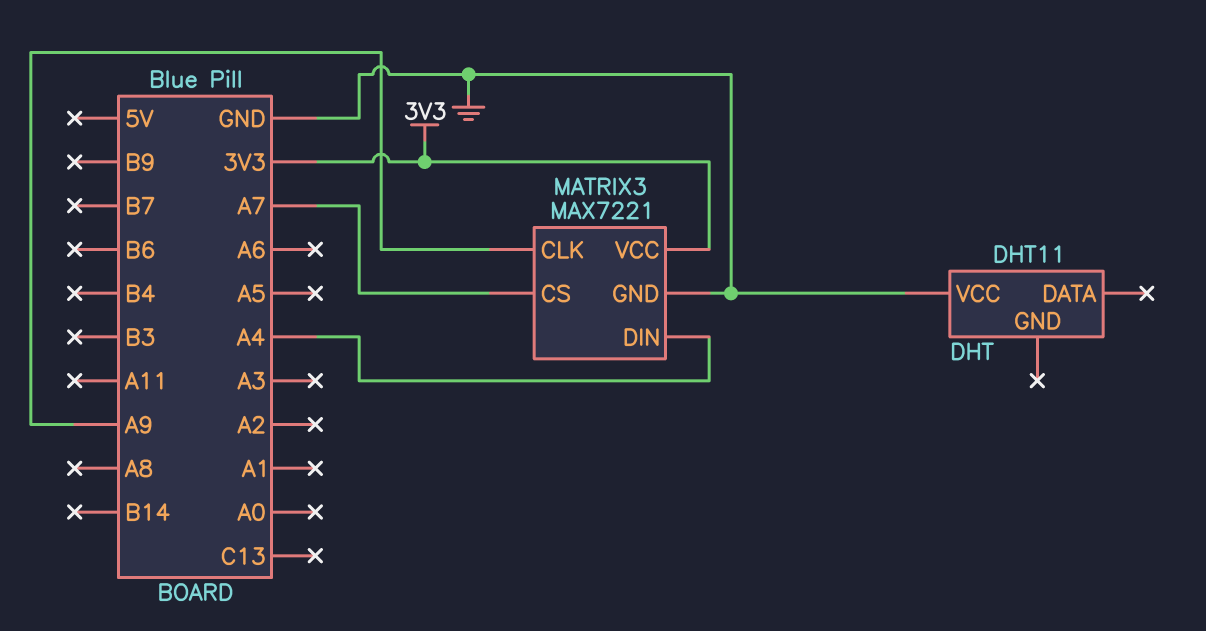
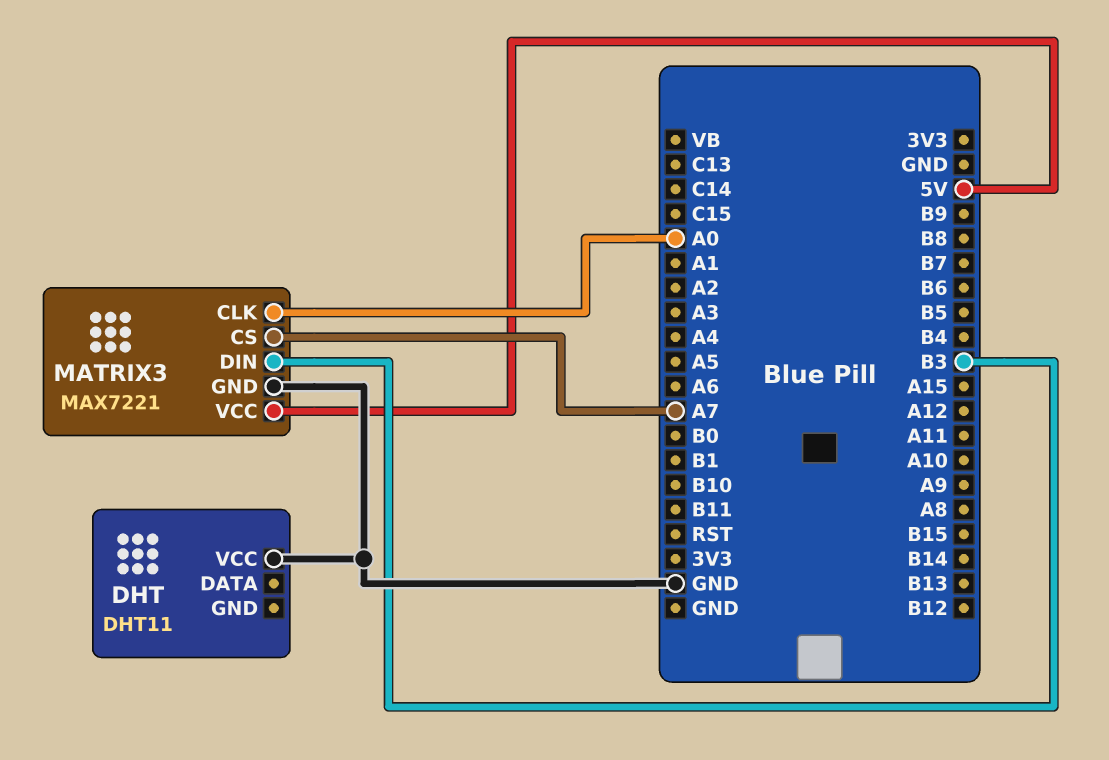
MATRIX3 pin CLK: A9 -> A0
MATRIX3 pin DIN: A4 -> B3
MATRIX3 pin VCC: 3V3 -> 5V

